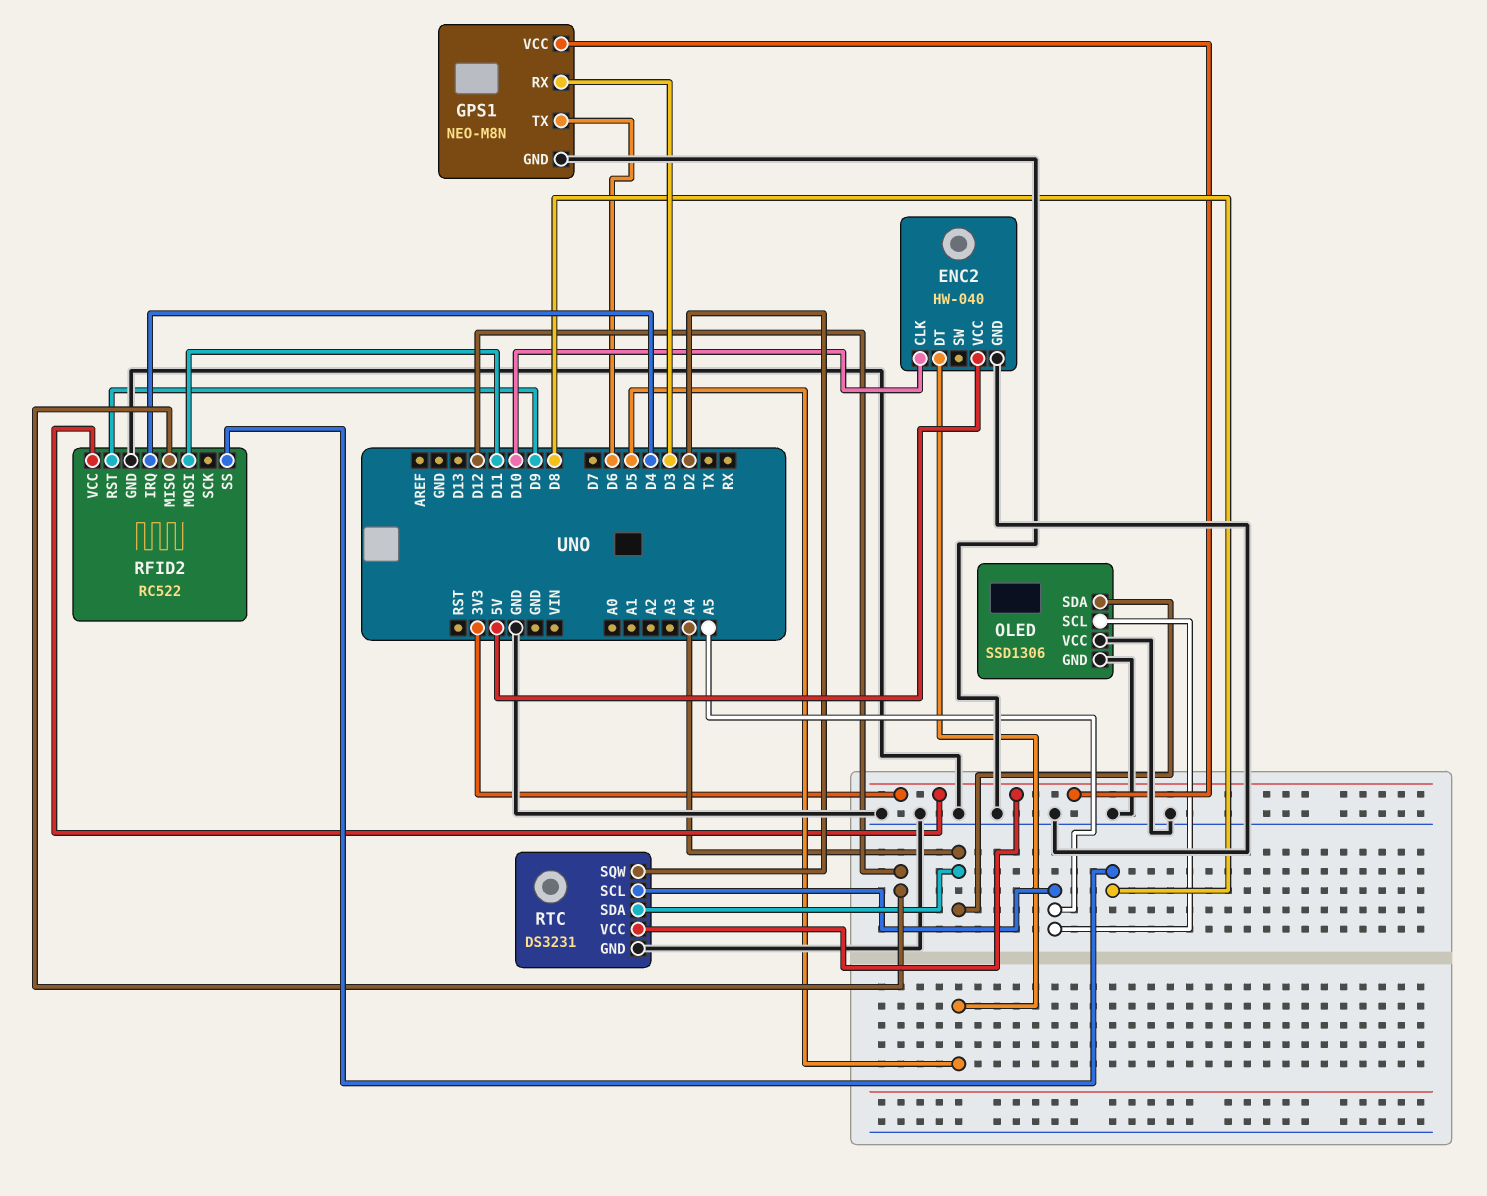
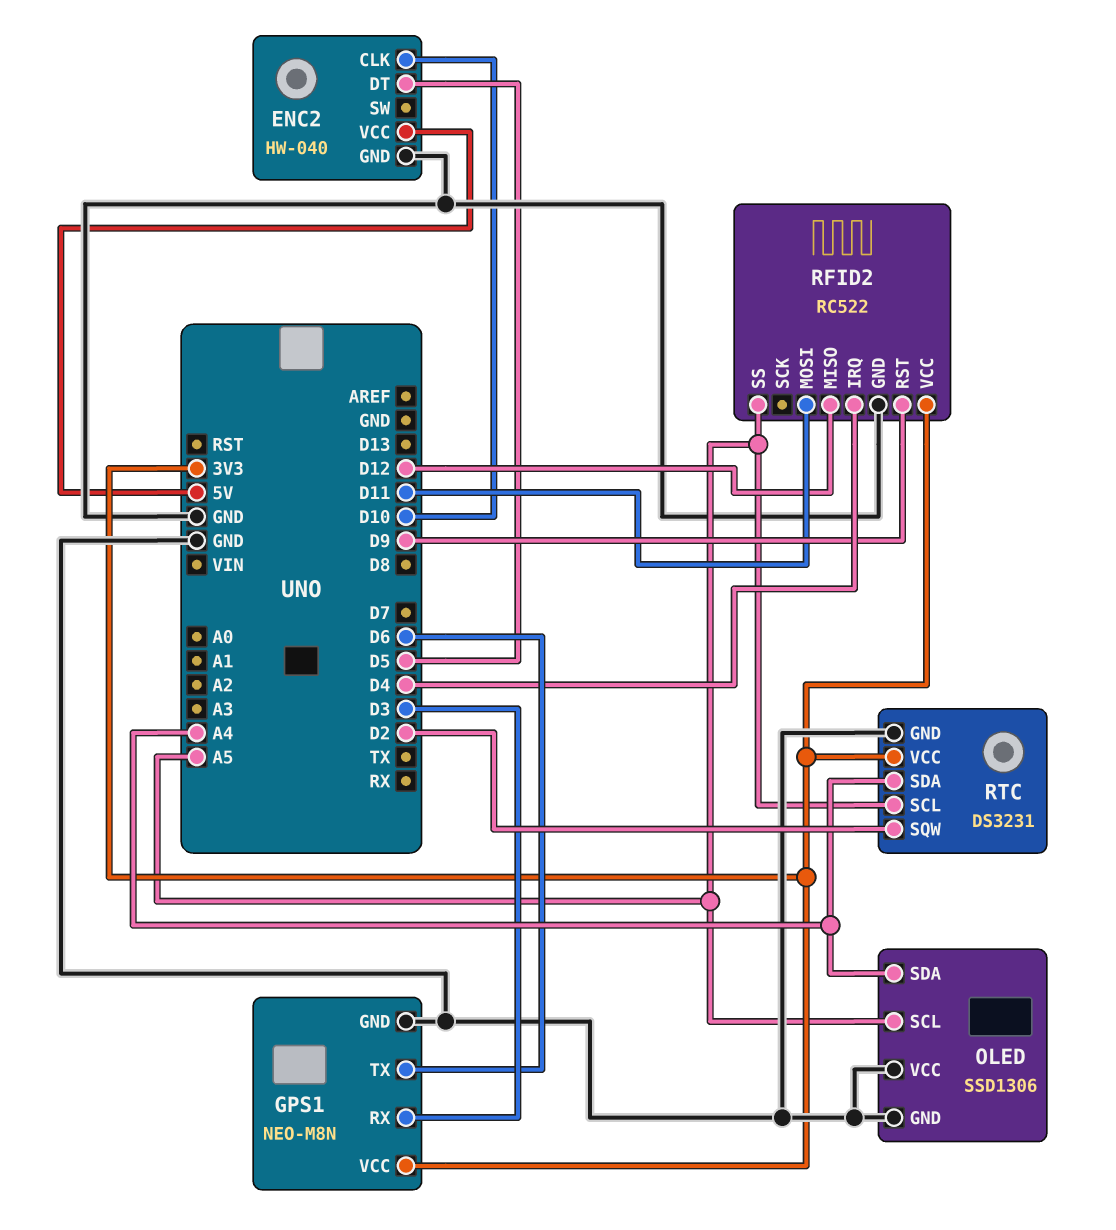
RFID2 pin SS: D8 -> A5

